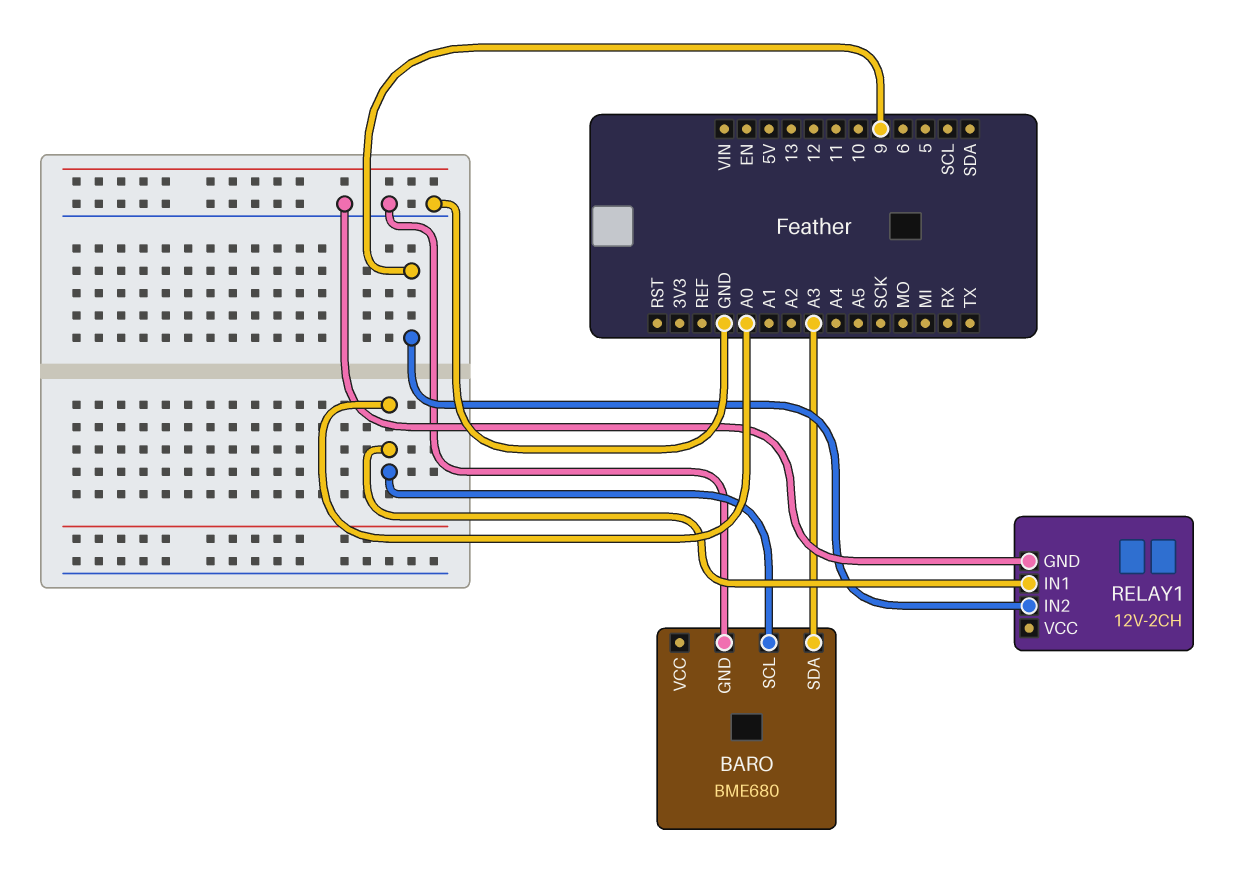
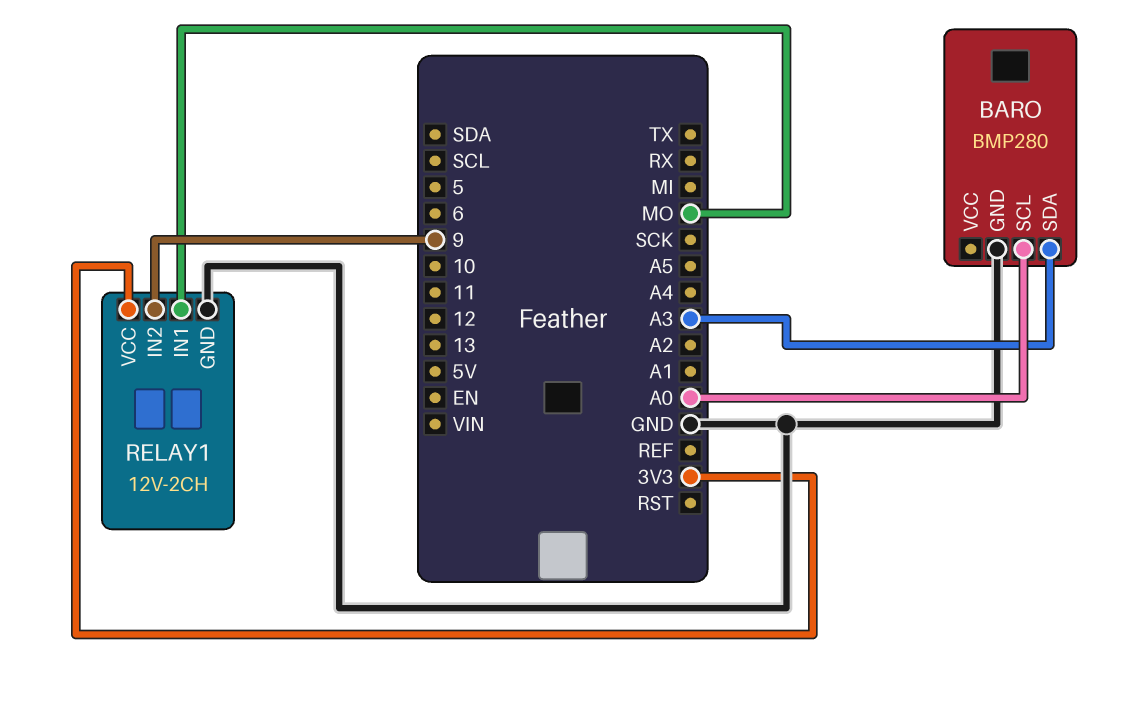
BARO: BME680 -> BMP280
RELAY1 pin IN1: A0 -> MO
RELAY1 pin VCC: none -> 3V3

